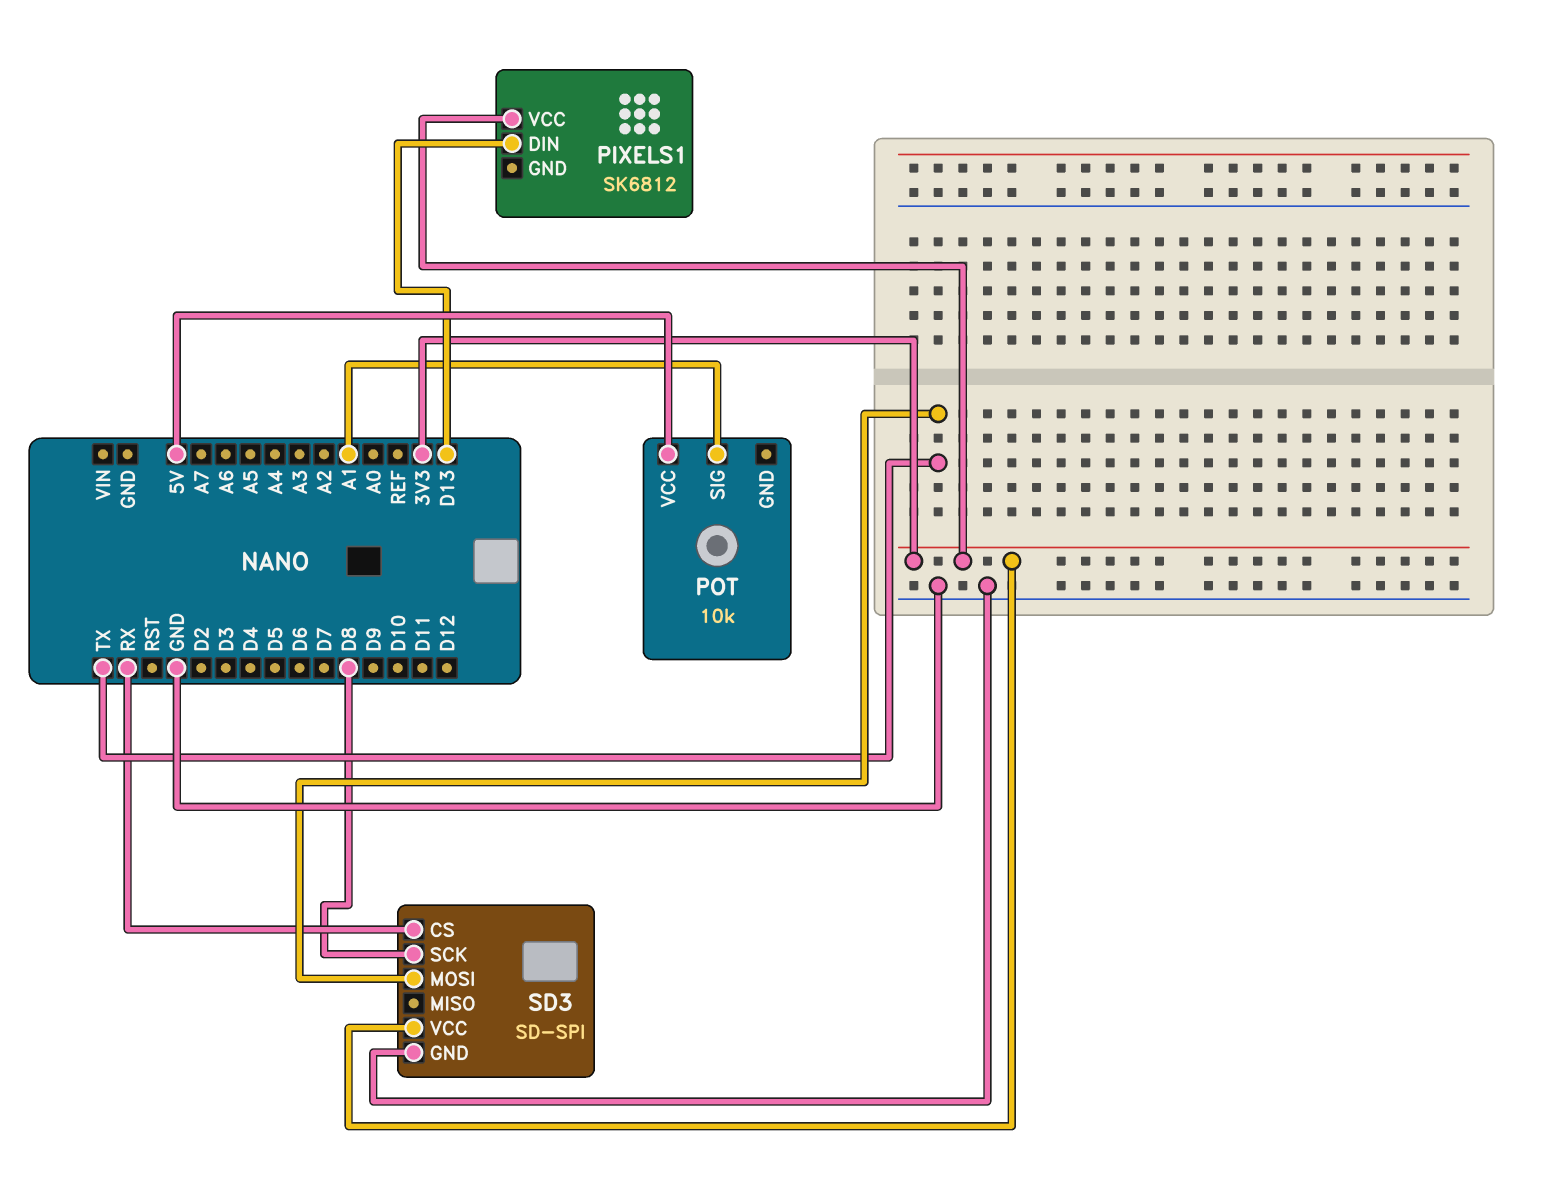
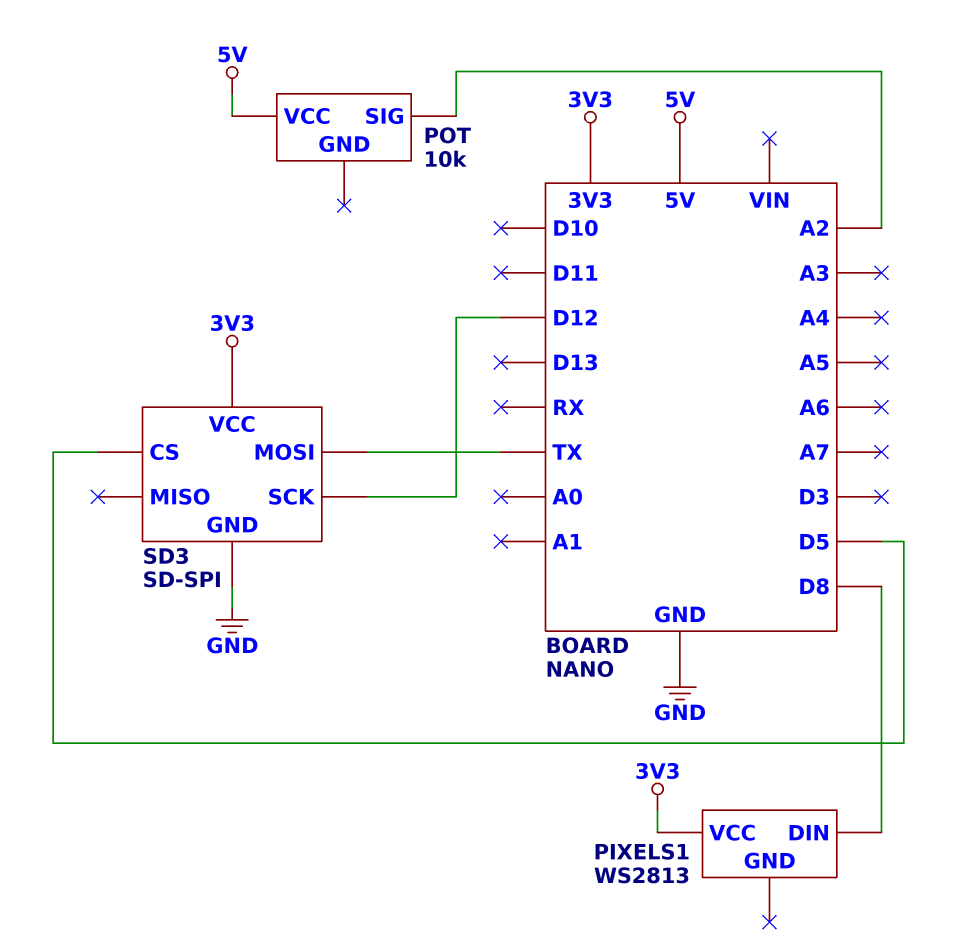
PIXELS1: SK6812 -> WS2813
PIXELS1 pin DIN: D13 -> D8
POT pin SIG: A1 -> A2
SD3 pin CS: RX -> D5
SD3 pin SCK: D8 -> D12

